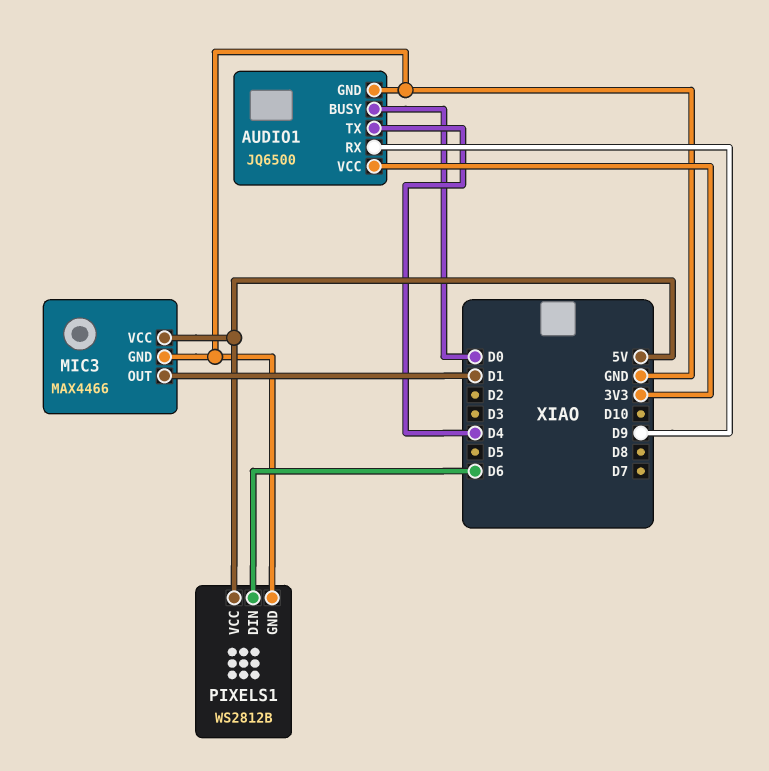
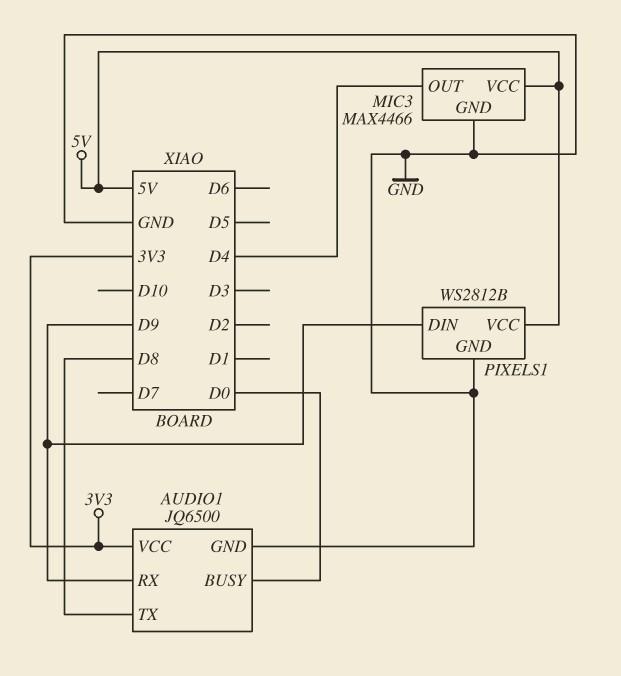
AUDIO1 pin TX: D4 -> D8
MIC3 pin OUT: D1 -> D4
PIXELS1 pin DIN: D6 -> D9

